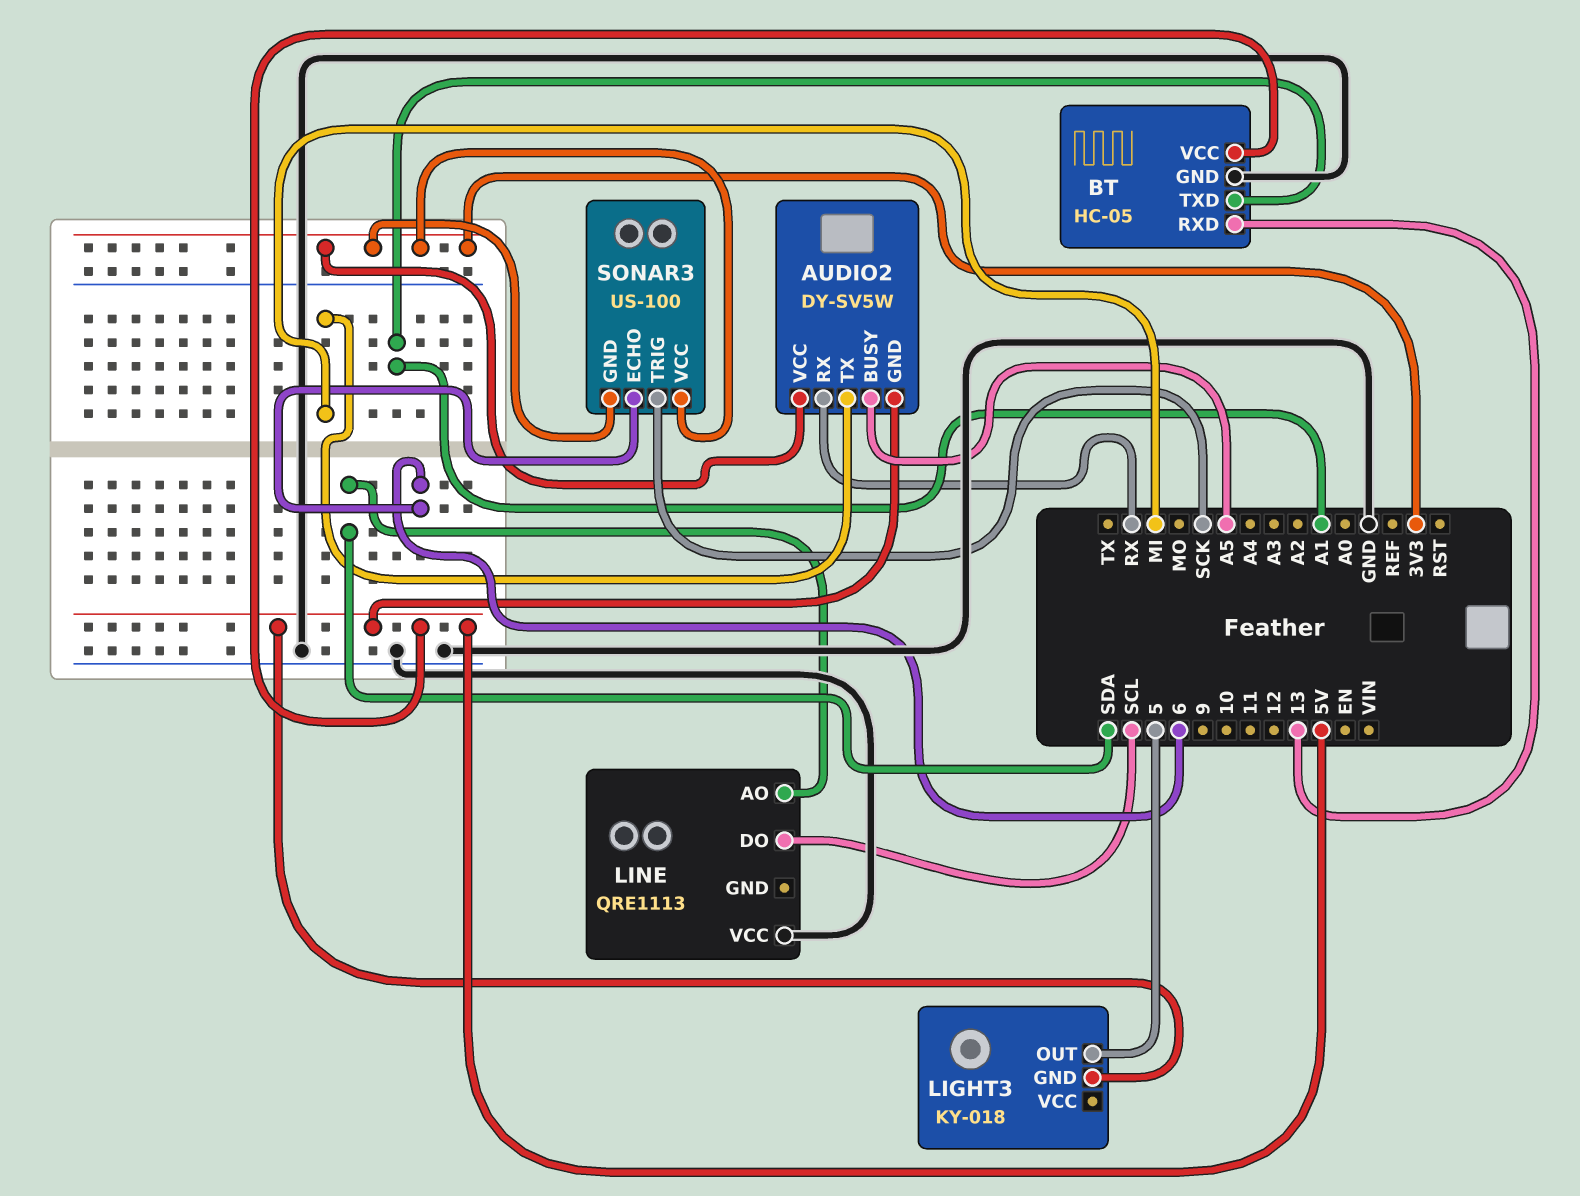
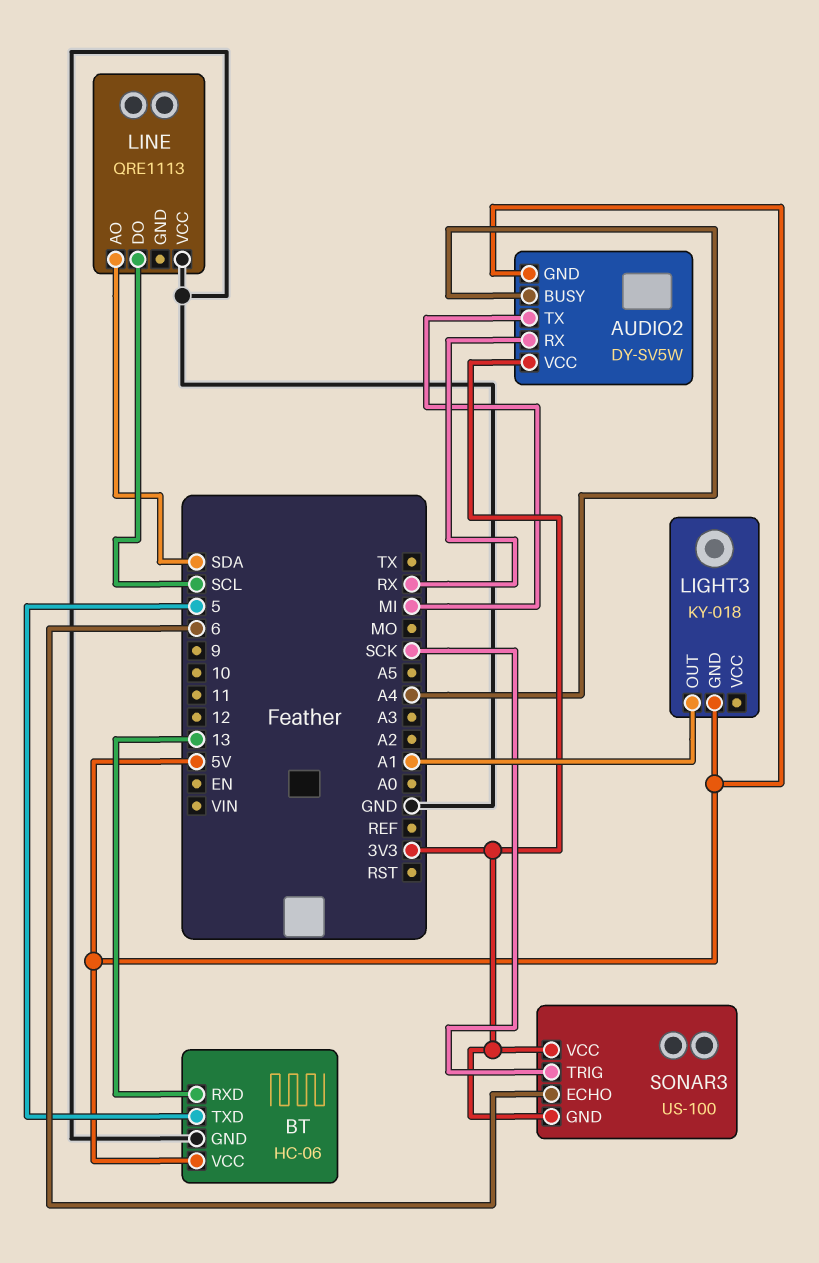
AUDIO2 pin BUSY: A5 -> A4
BT: HC-05 -> HC-06
BT pin TXD: A1 -> 5
LIGHT3 pin OUT: 5 -> A1

